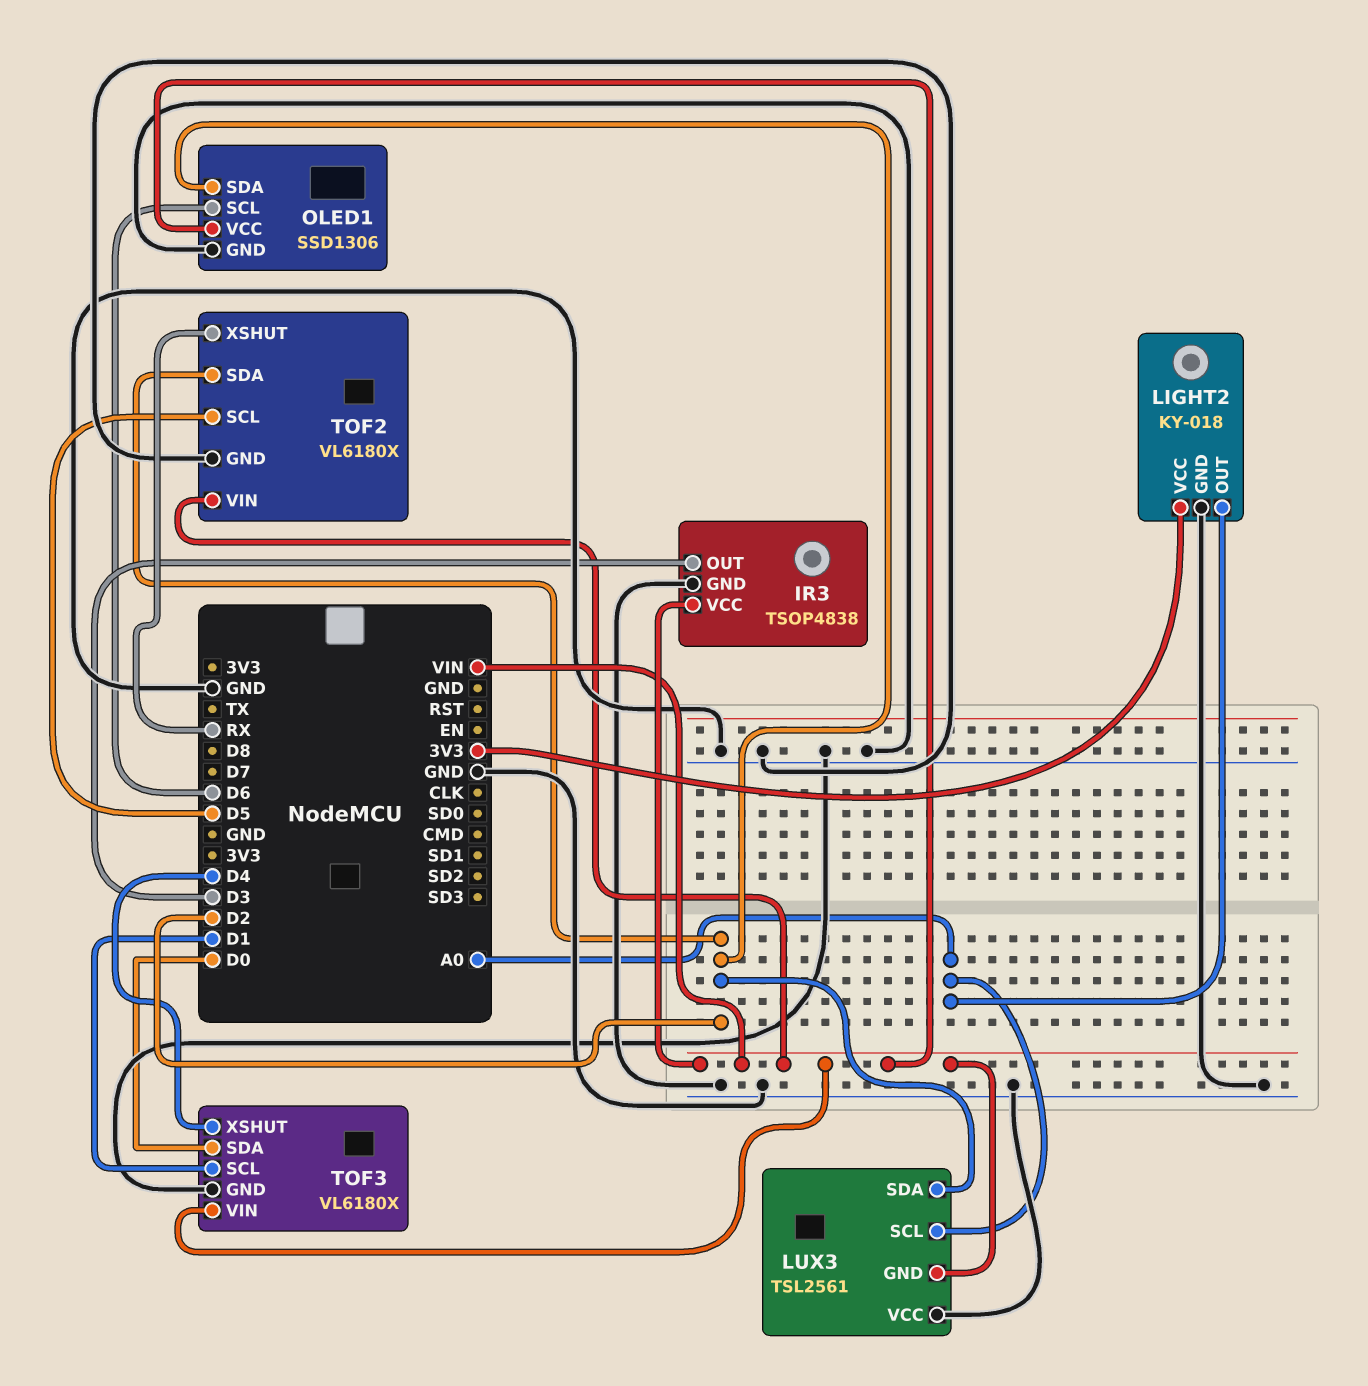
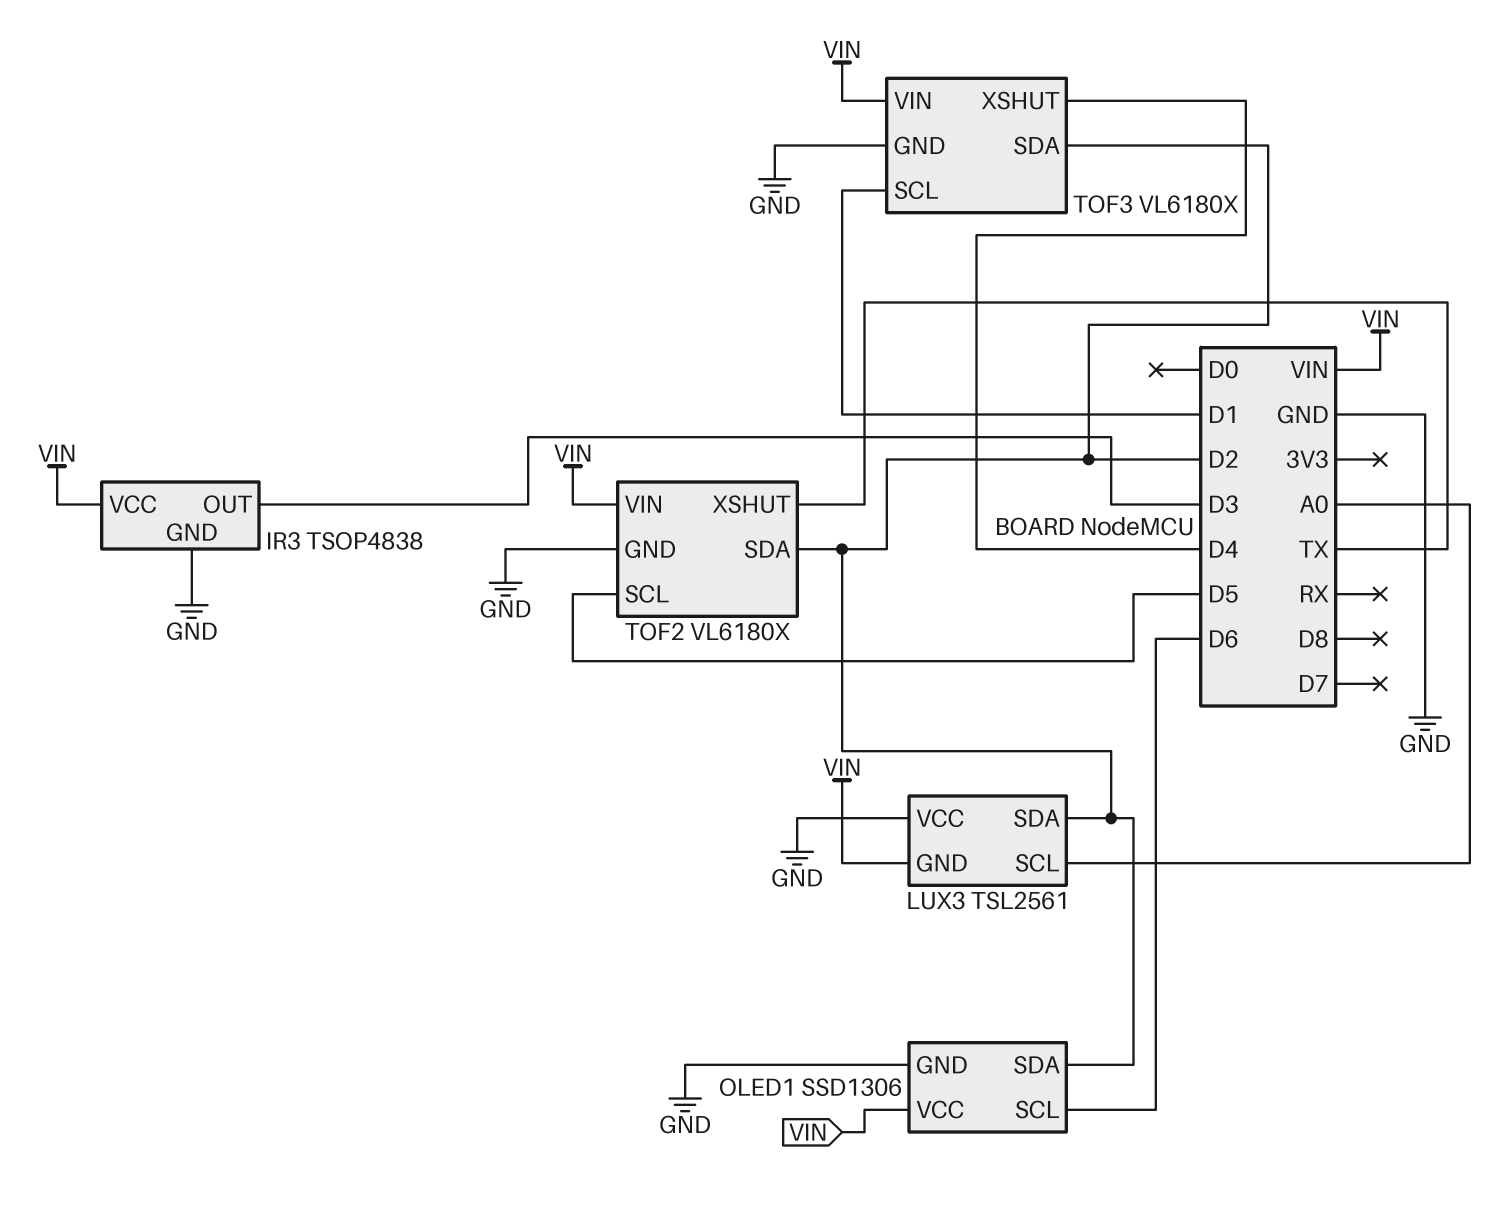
LIGHT2: KY-018 -> none
LIGHT2 pin GND: GND -> none
LIGHT2 pin OUT: A0 -> none
LIGHT2 pin VCC: 3V3 -> none
TOF2 pin XSHUT: RX -> TX
TOF3 pin SDA: D0 -> D2

